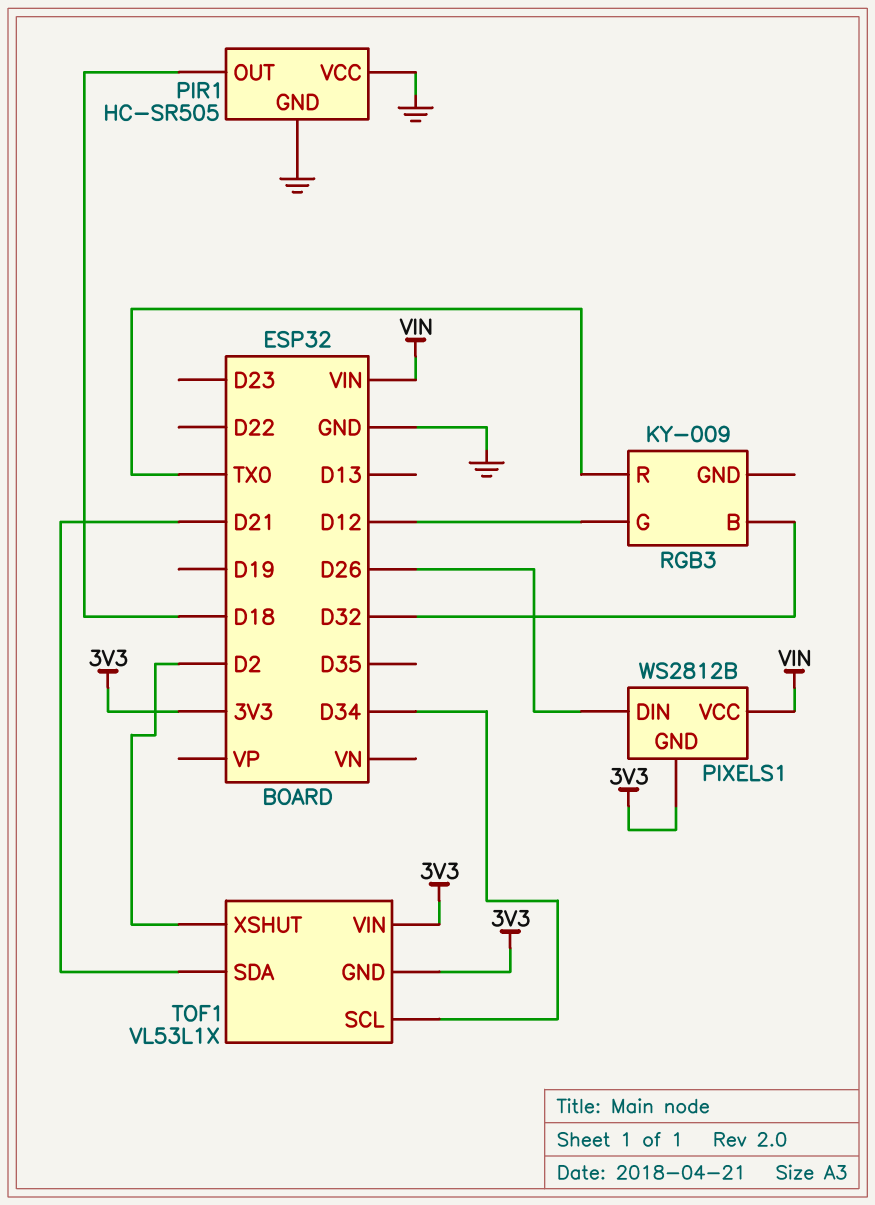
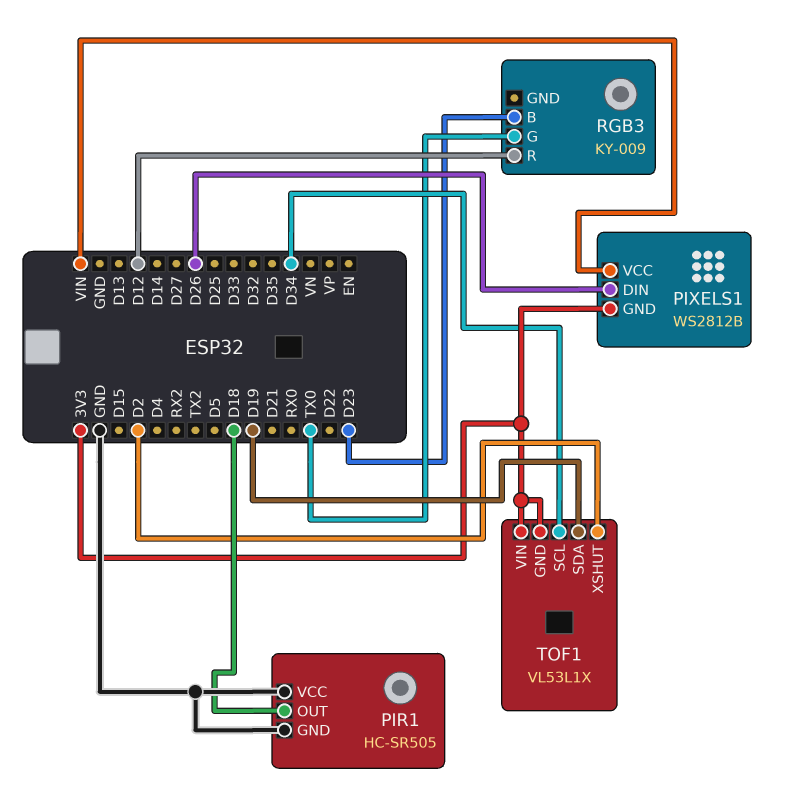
RGB3 pin B: D32 -> D23
RGB3 pin G: D12 -> TX0
RGB3 pin R: TX0 -> D12
TOF1 pin SDA: D21 -> D19

